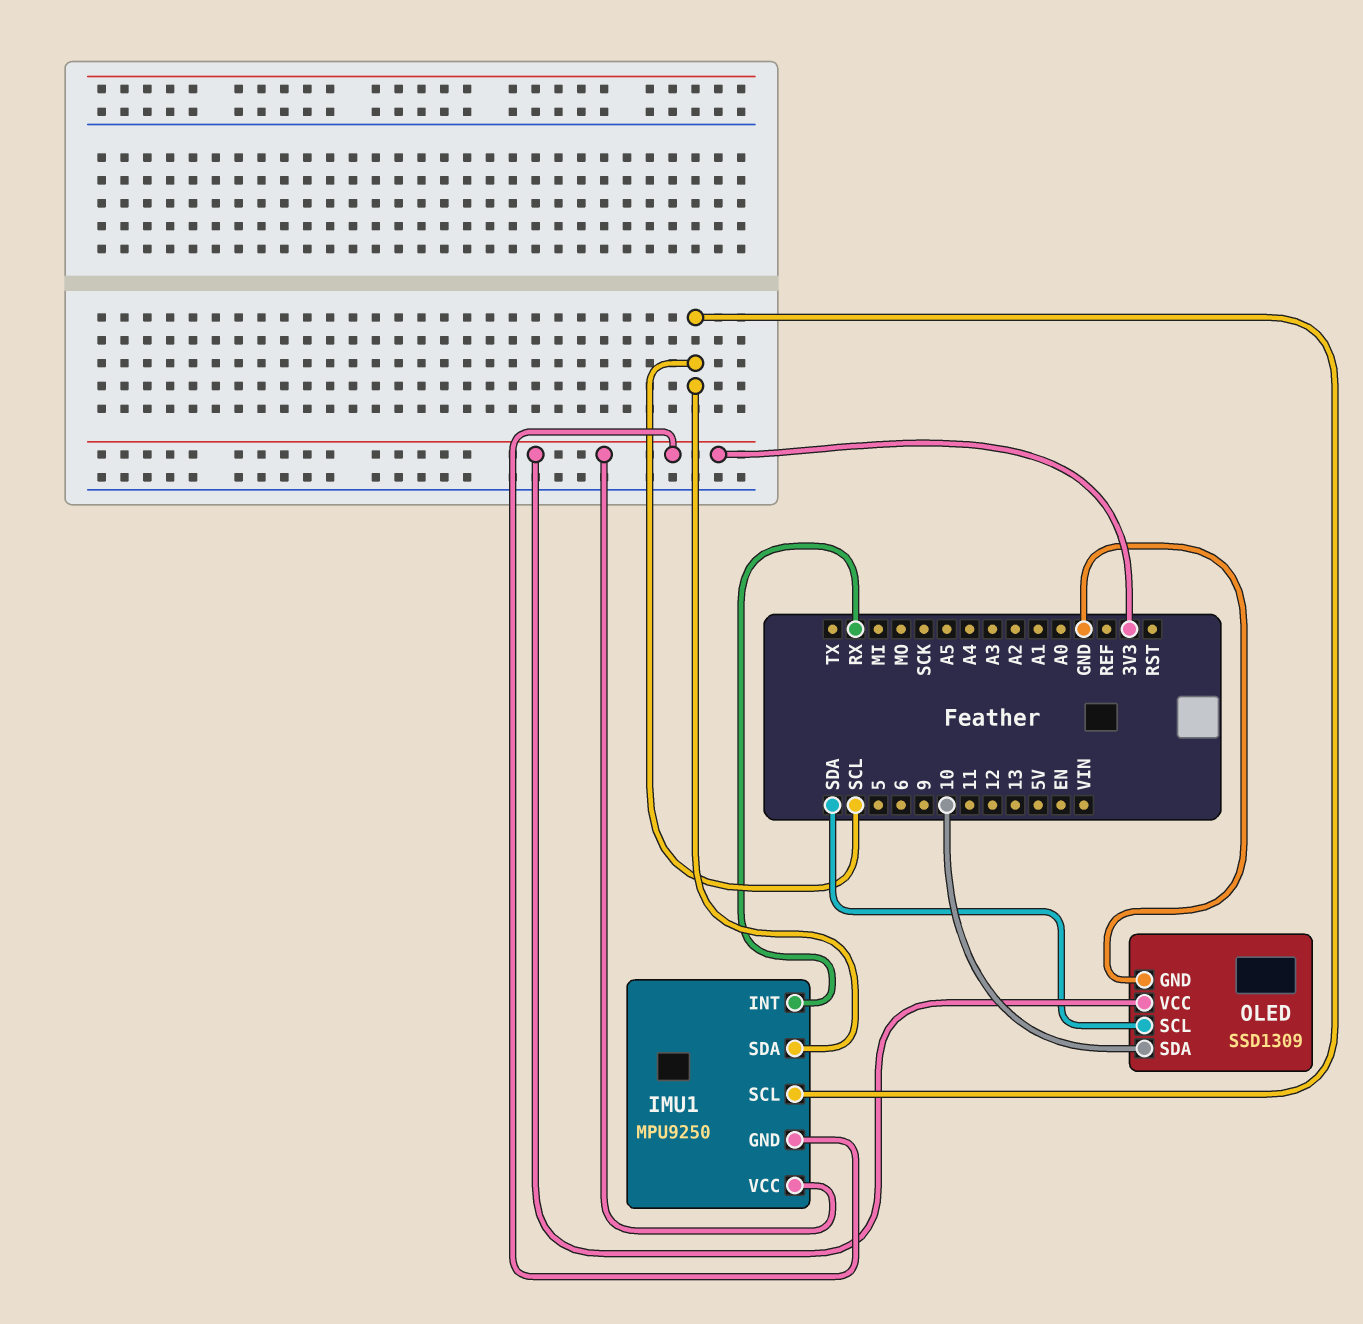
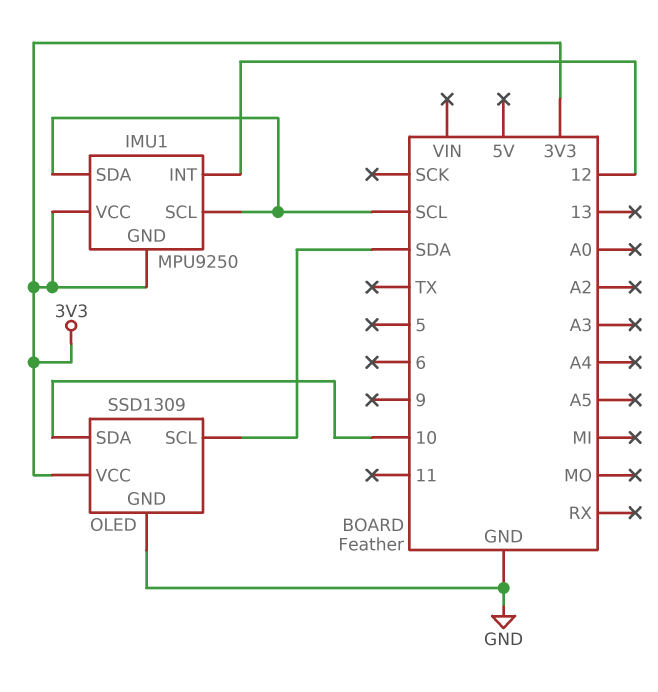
IMU1 pin INT: RX -> 12

